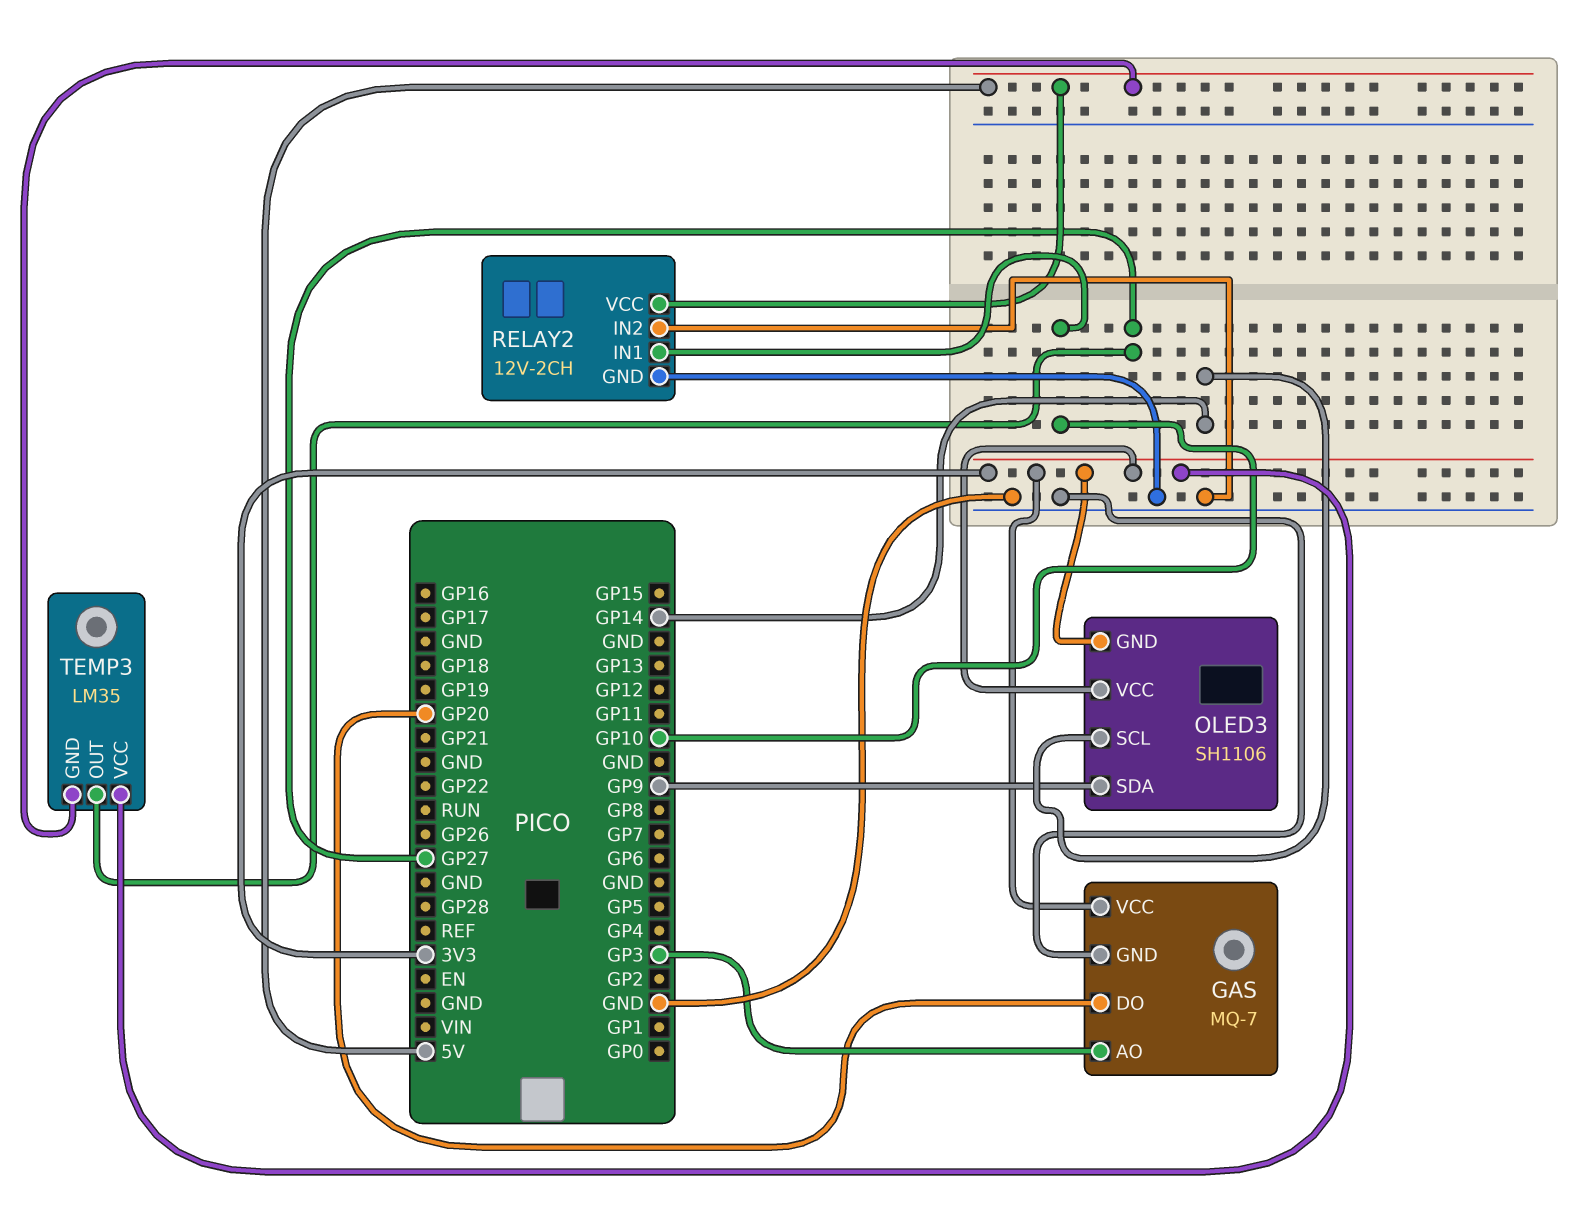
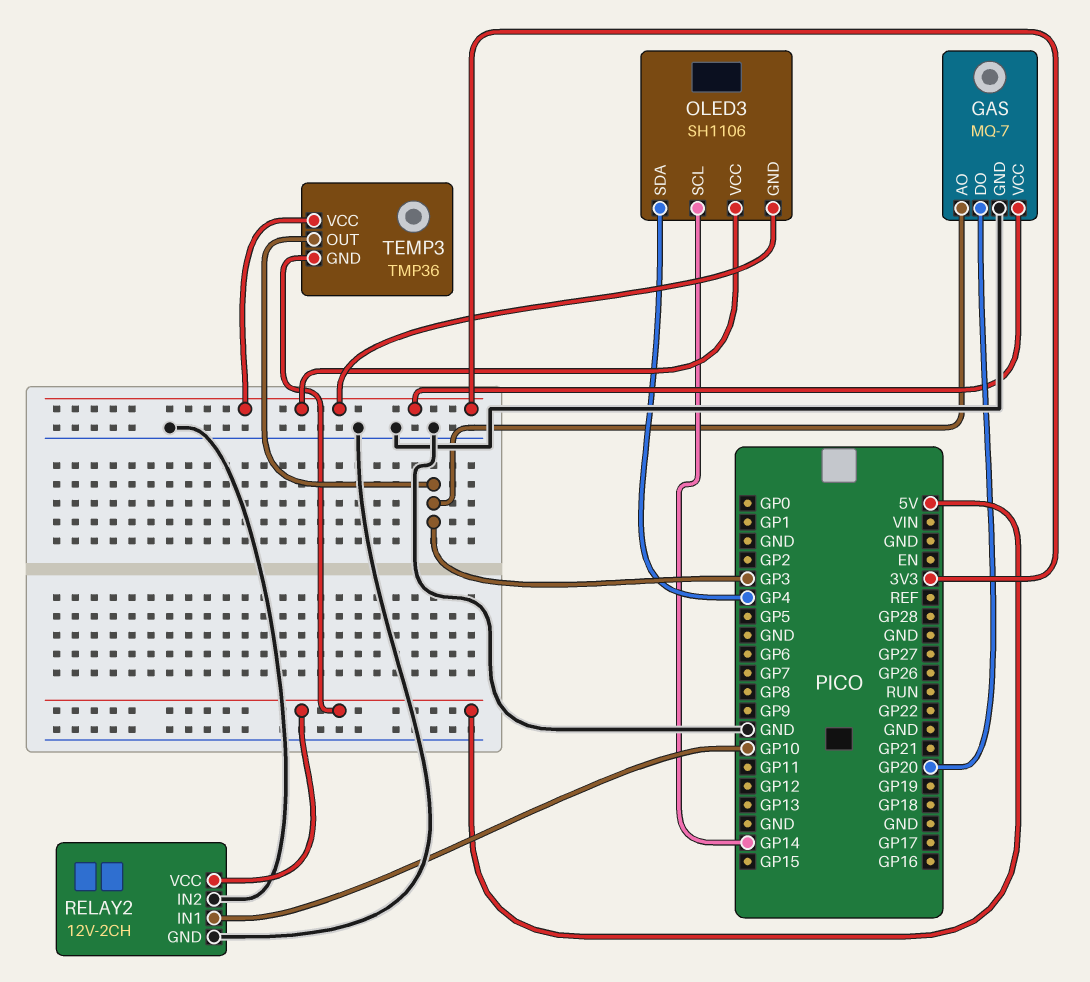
OLED3 pin SDA: GP9 -> GP4
TEMP3: LM35 -> TMP36
TEMP3 pin OUT: GP27 -> GP3

